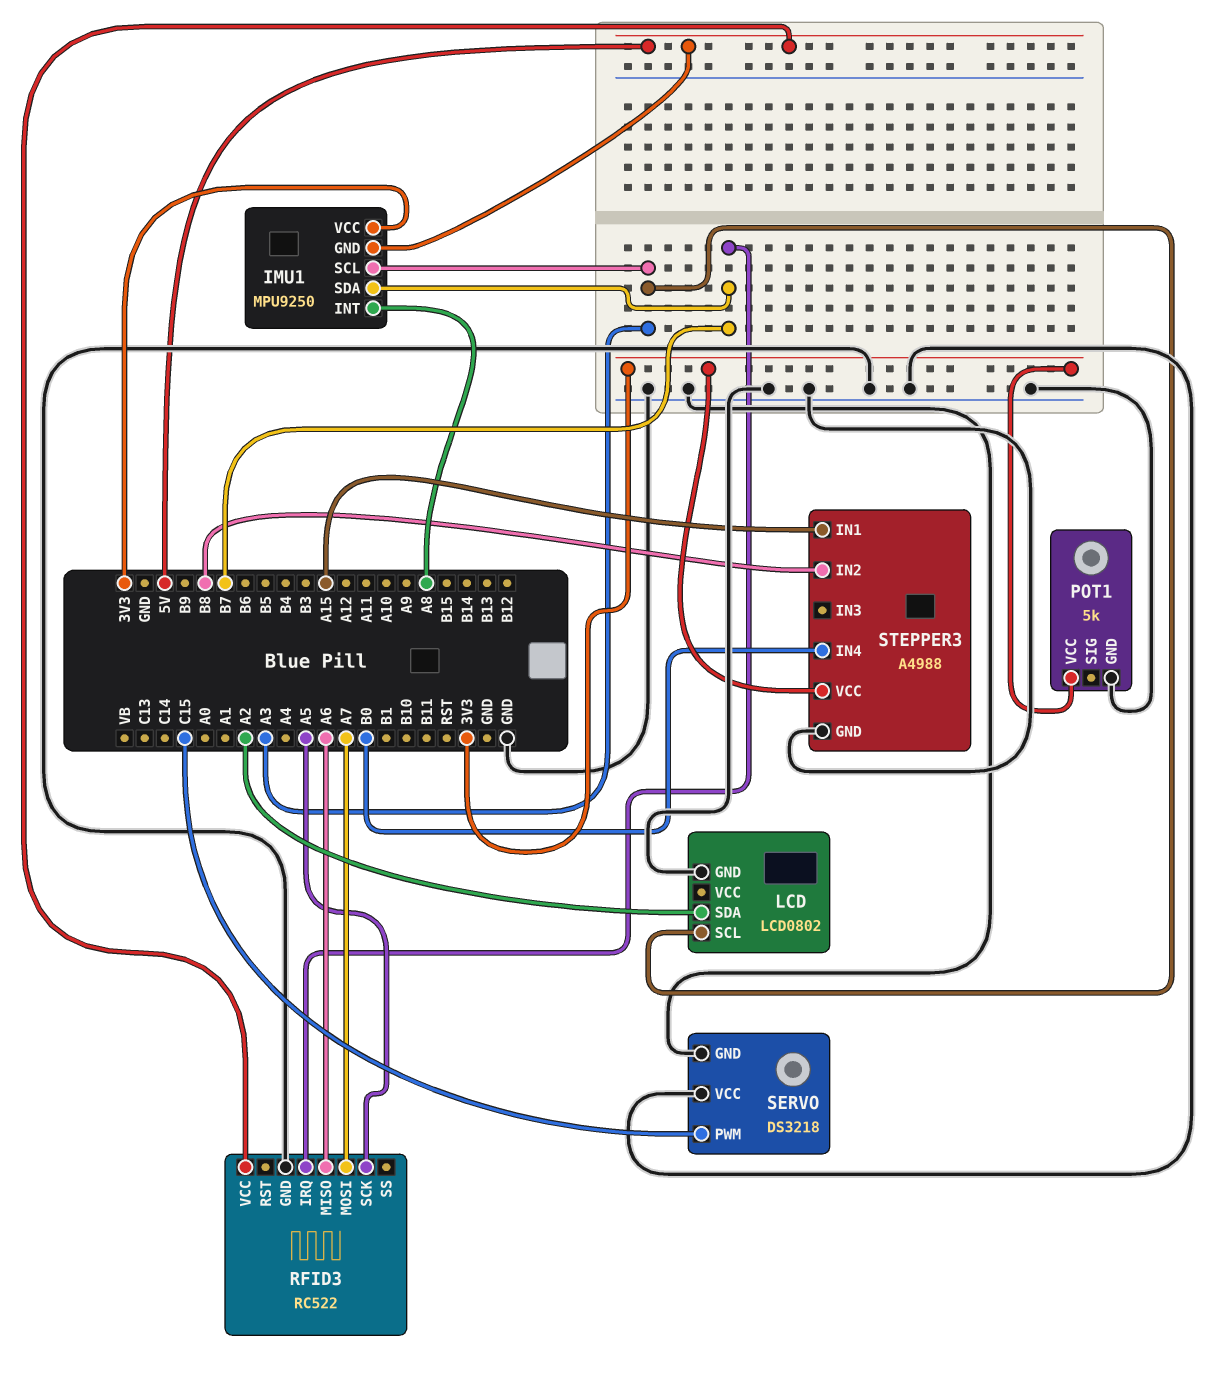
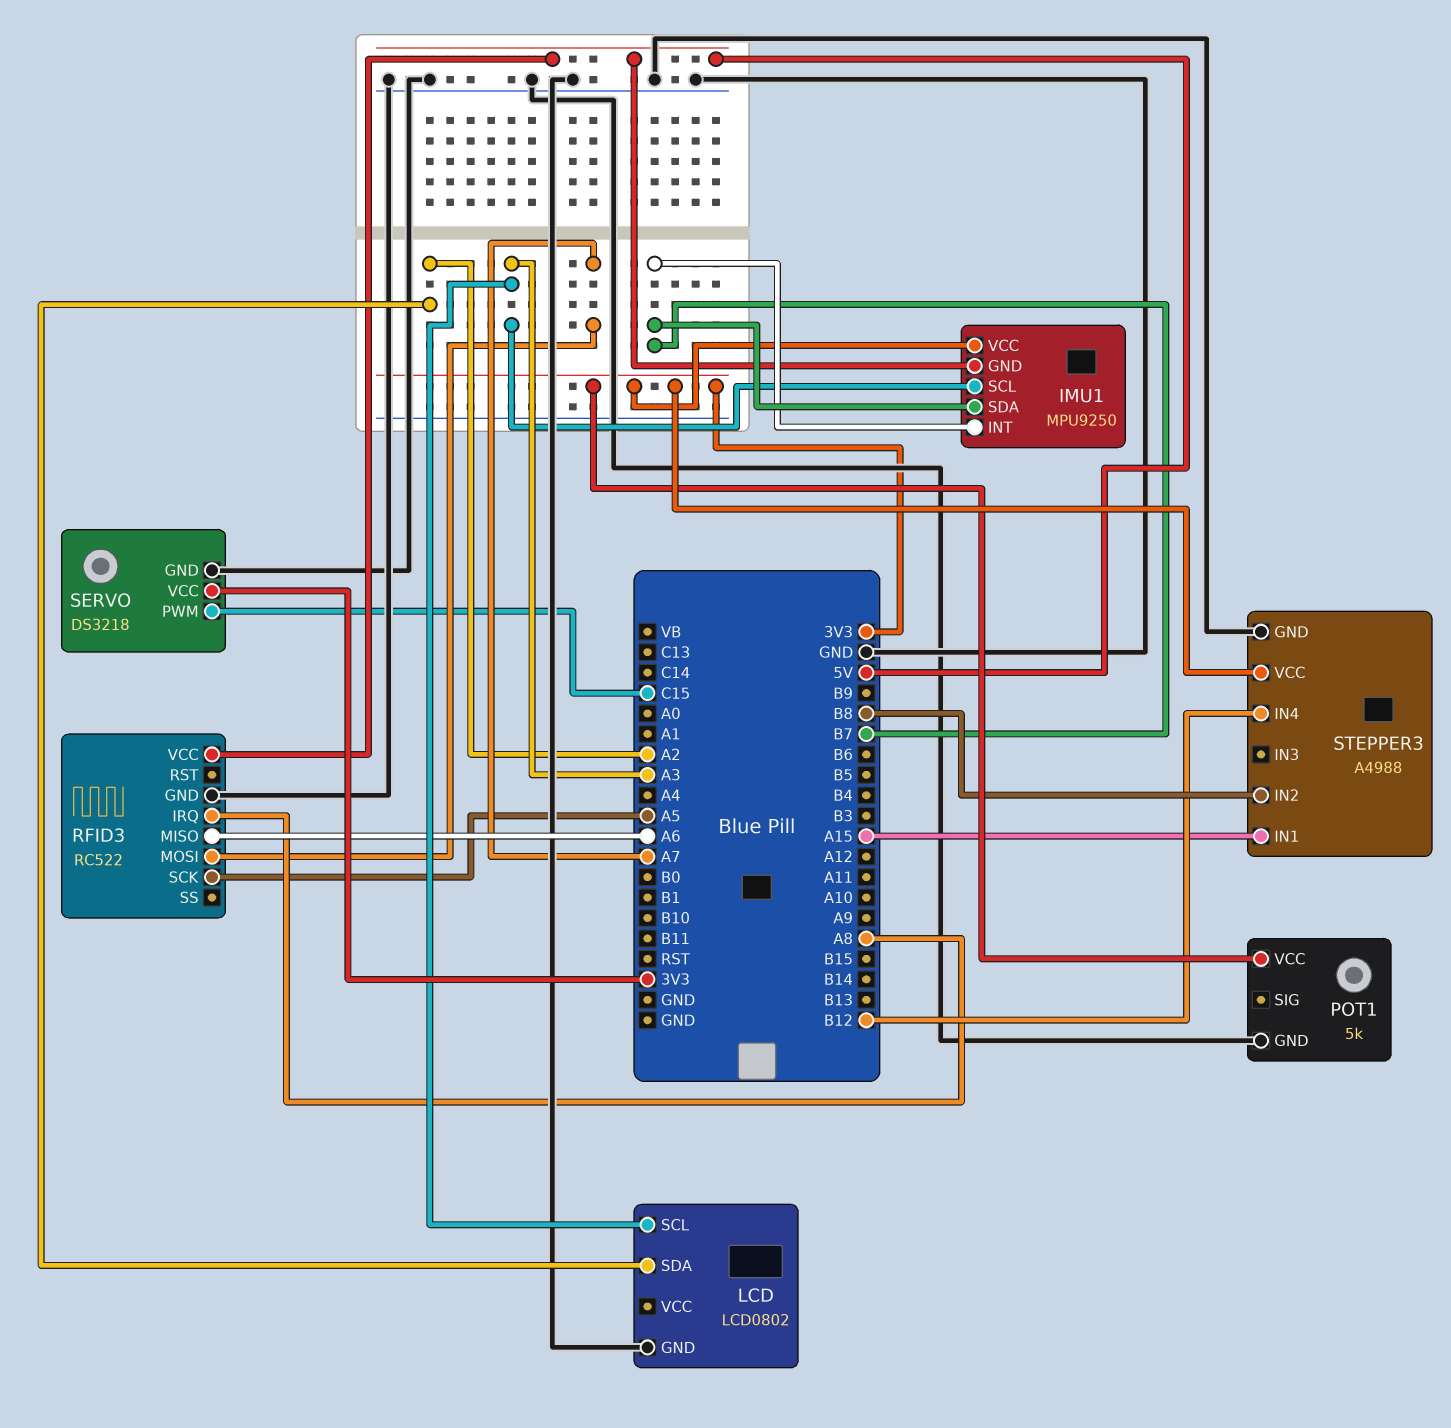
IMU1 pin INT: A8 -> B7
RFID3 pin IRQ: B7 -> A8
SERVO pin VCC: GND -> 3V3
STEPPER3 pin IN4: B0 -> B12

